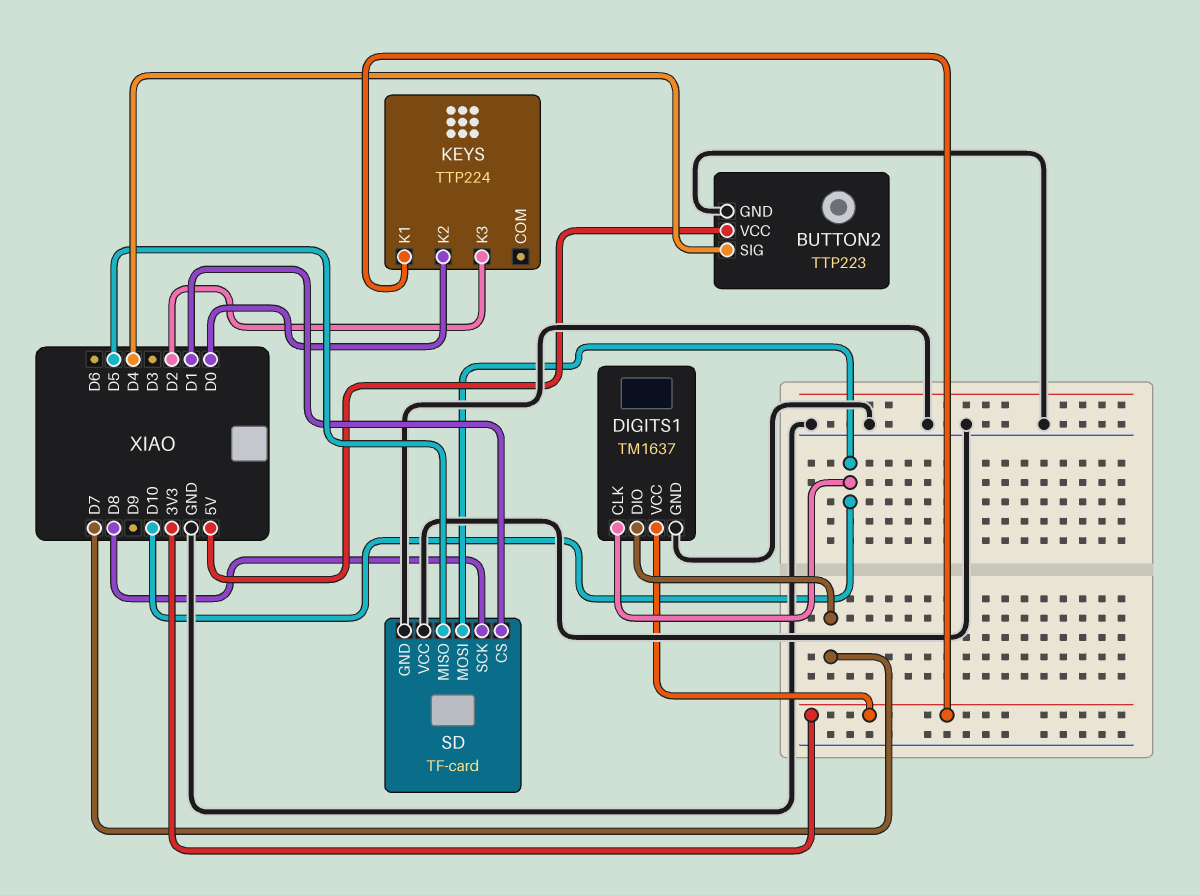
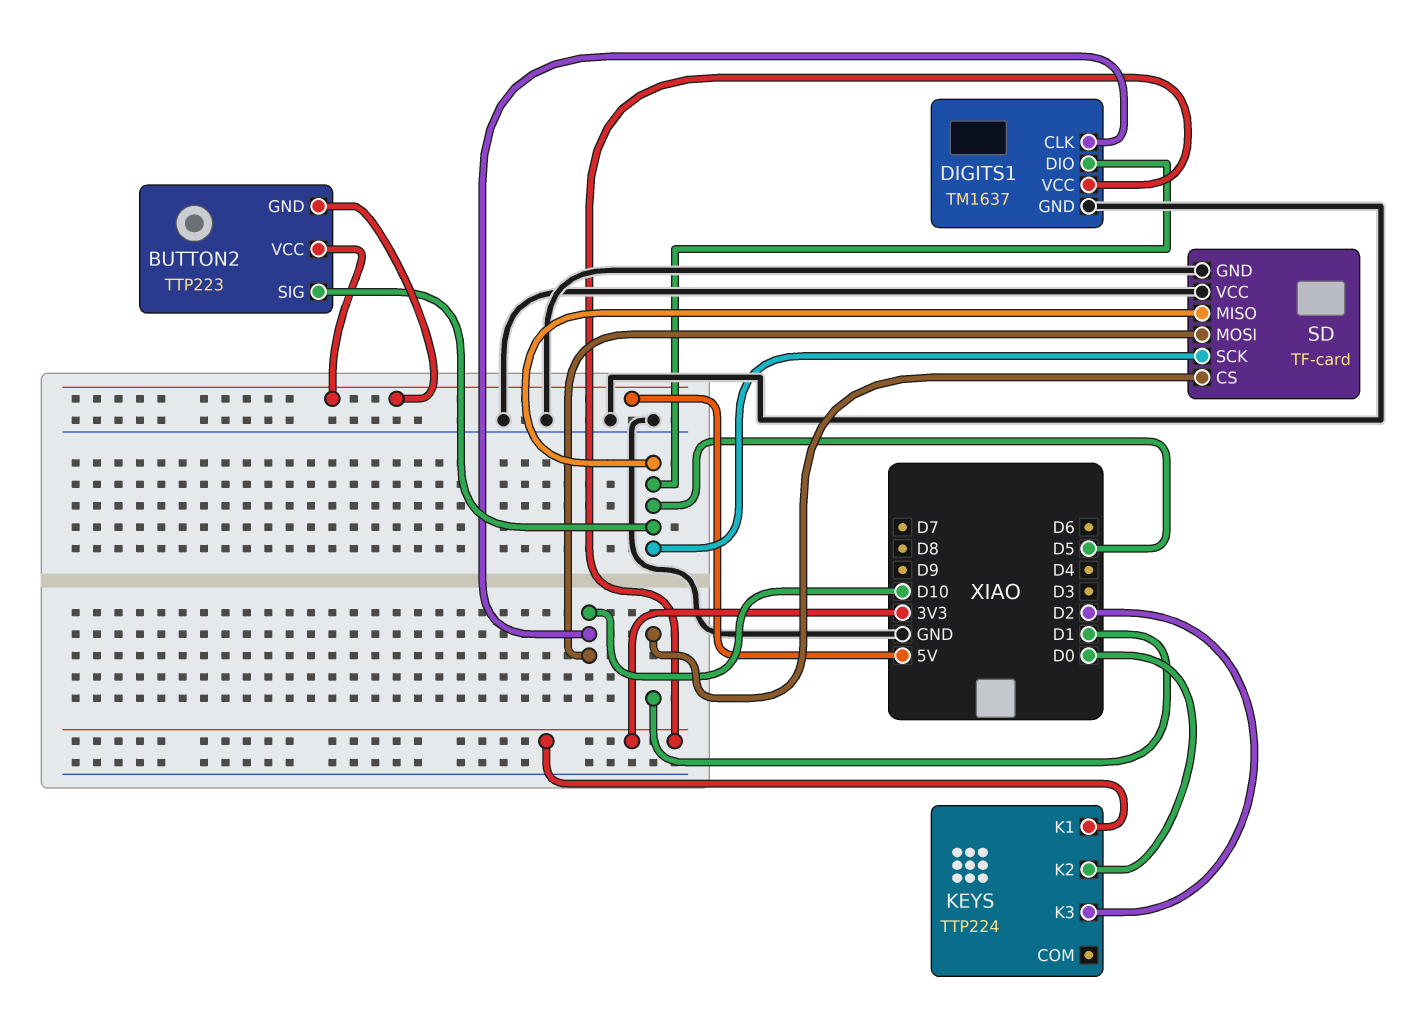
BUTTON2 pin GND: GND -> 5V
BUTTON2 pin SIG: D4 -> D5
DIGITS1 pin DIO: D7 -> D5
SD pin SCK: D8 -> D5

